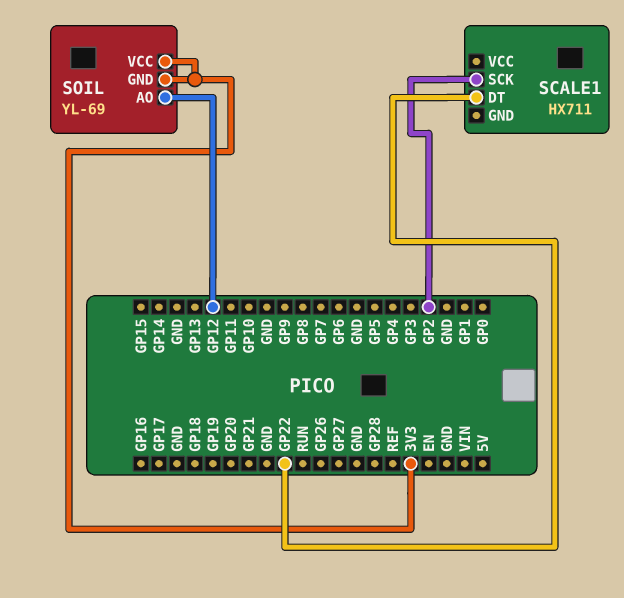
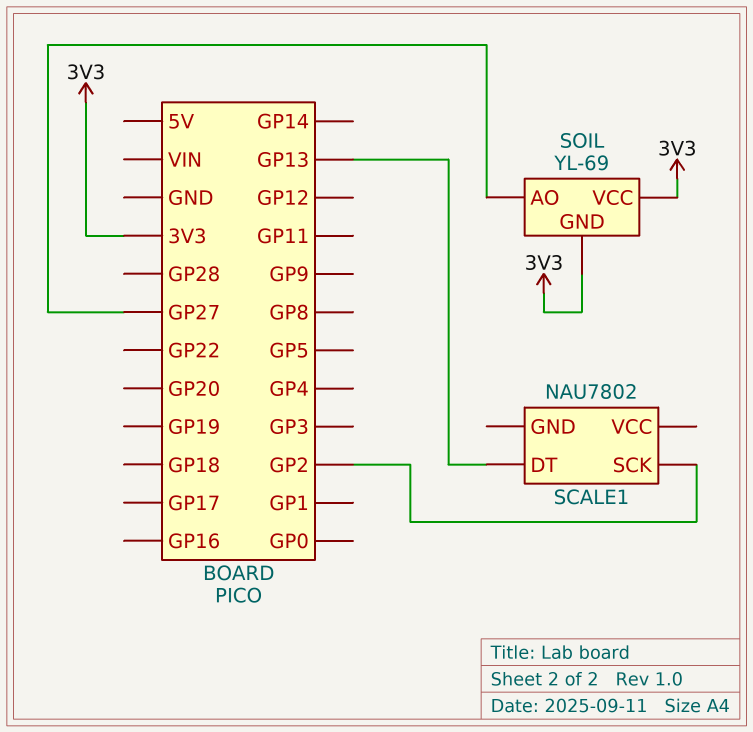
SCALE1: HX711 -> NAU7802
SCALE1 pin DT: GP22 -> GP13
SOIL pin AO: GP12 -> GP27

